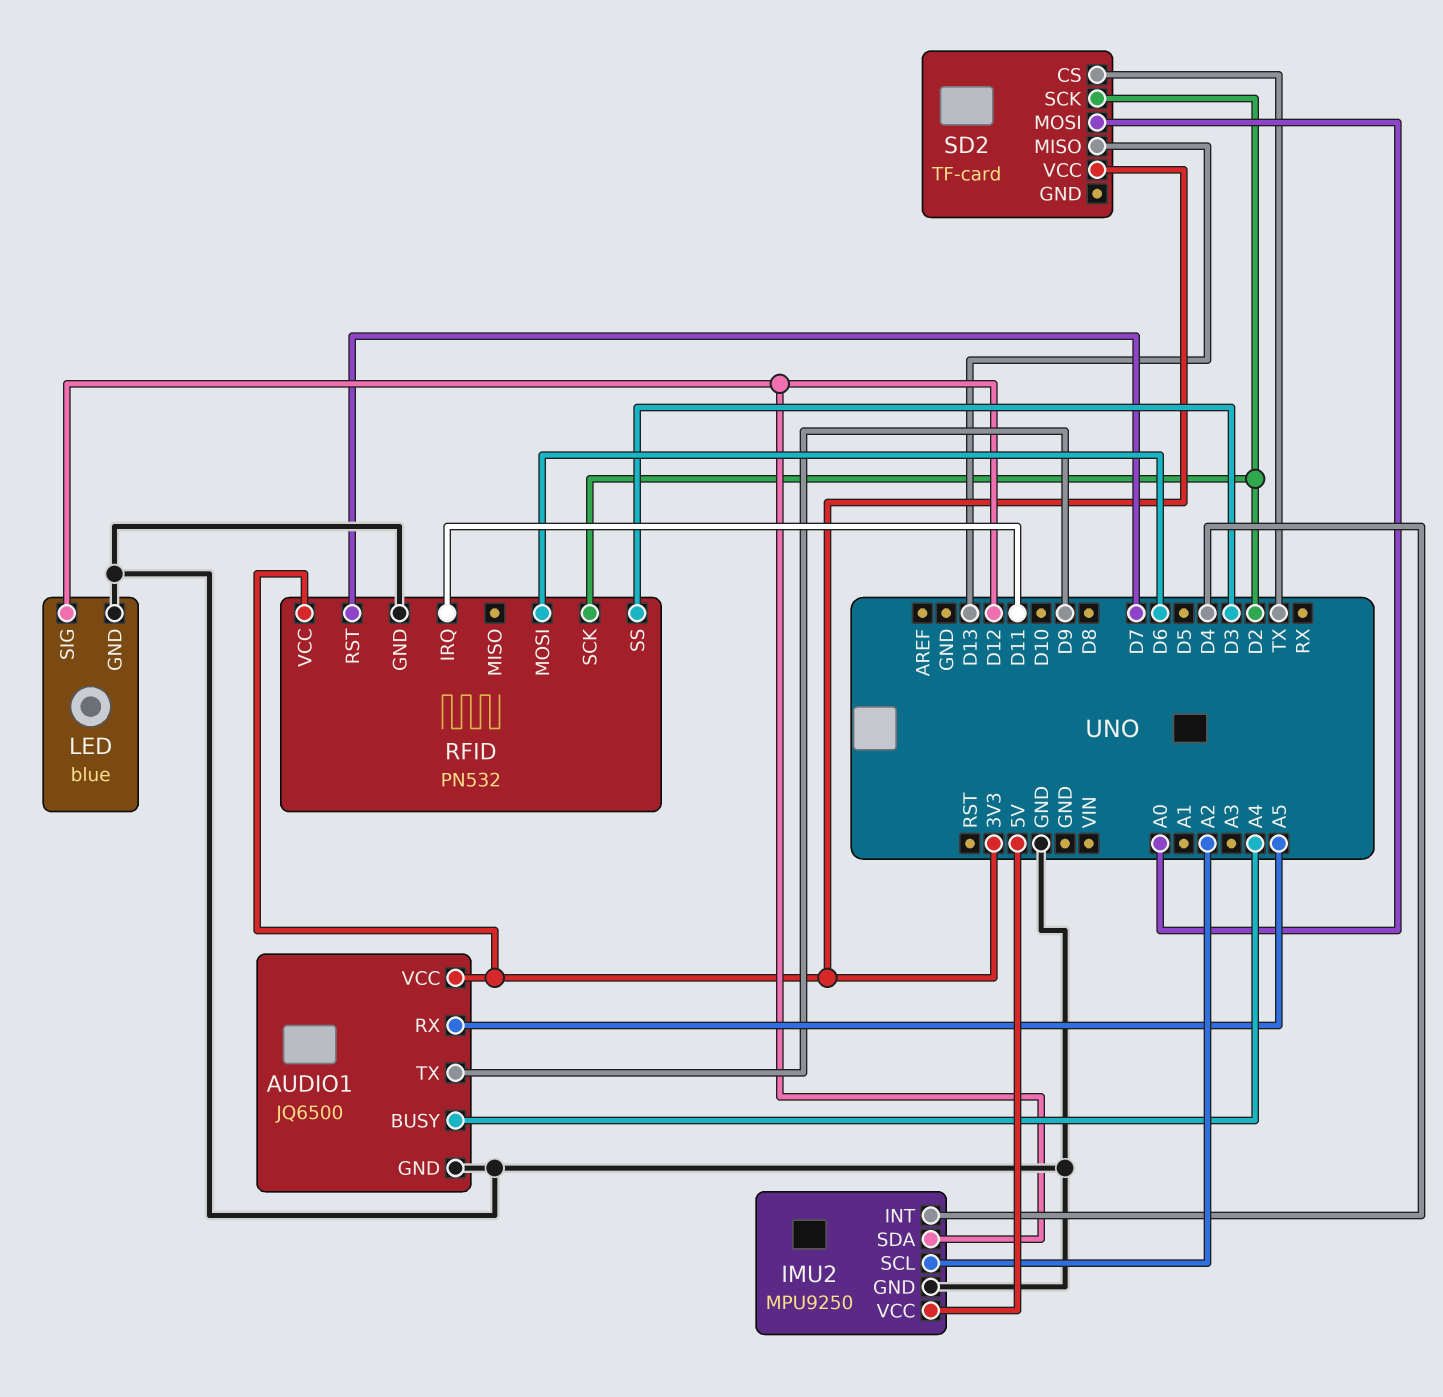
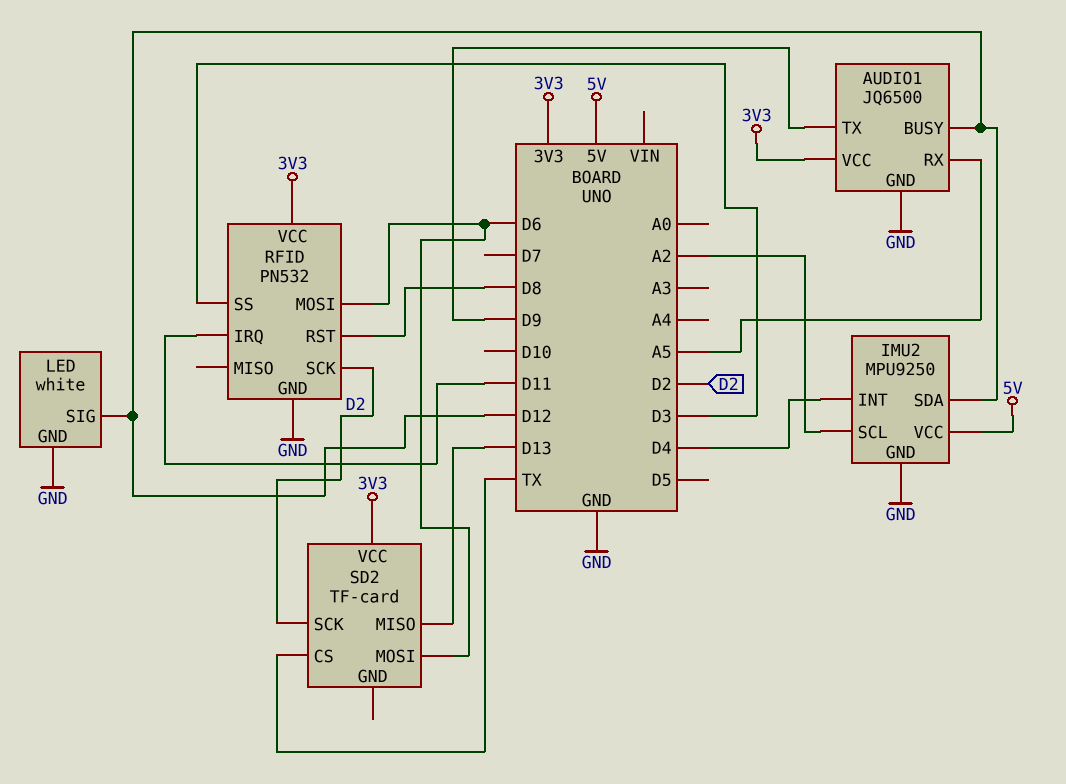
AUDIO1 pin BUSY: A4 -> D12
LED: blue -> white
RFID pin RST: D7 -> D8
SD2 pin MOSI: A0 -> D6

